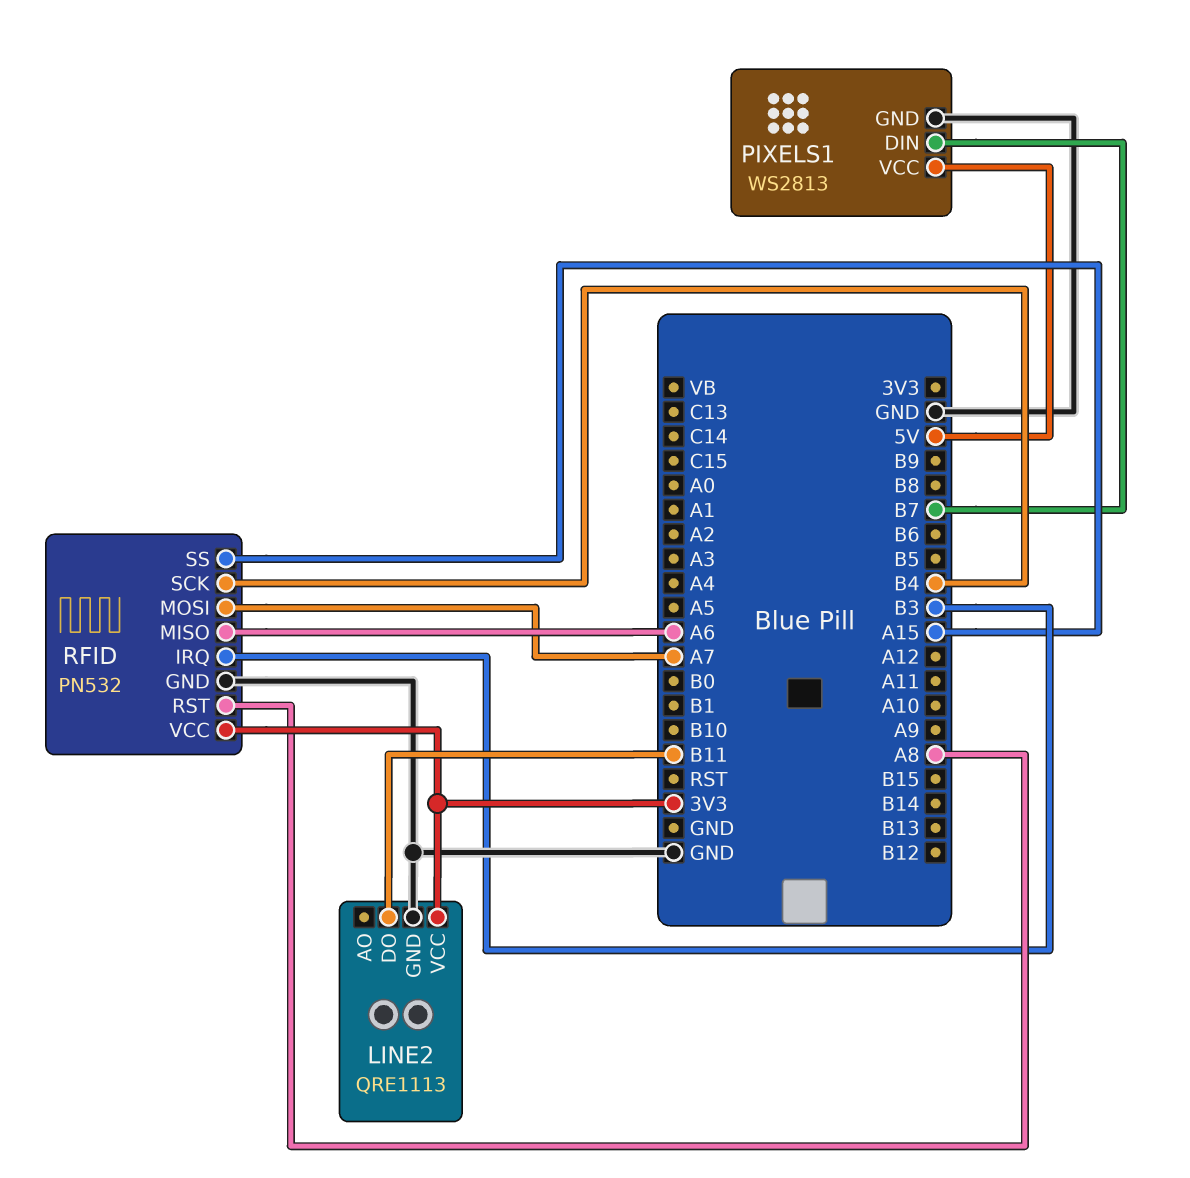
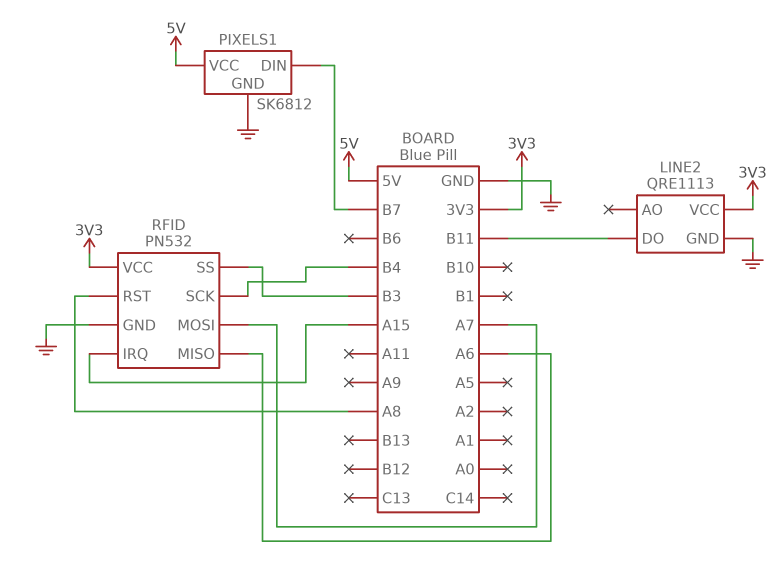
PIXELS1: WS2813 -> SK6812
RFID pin IRQ: B3 -> A15
RFID pin SS: A15 -> B3

